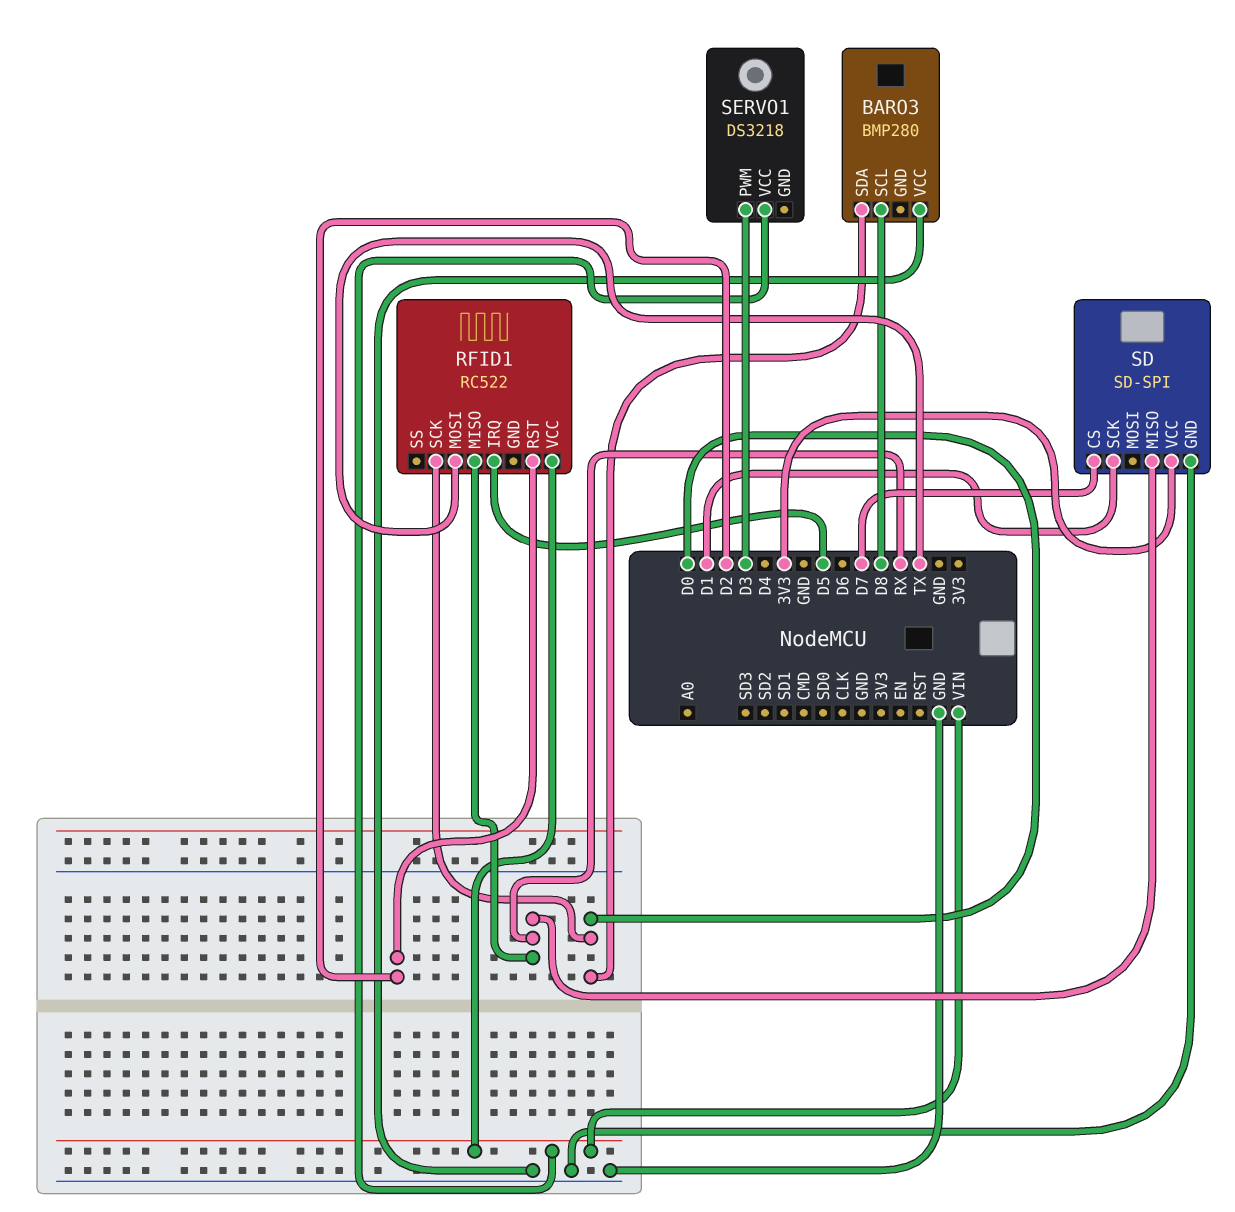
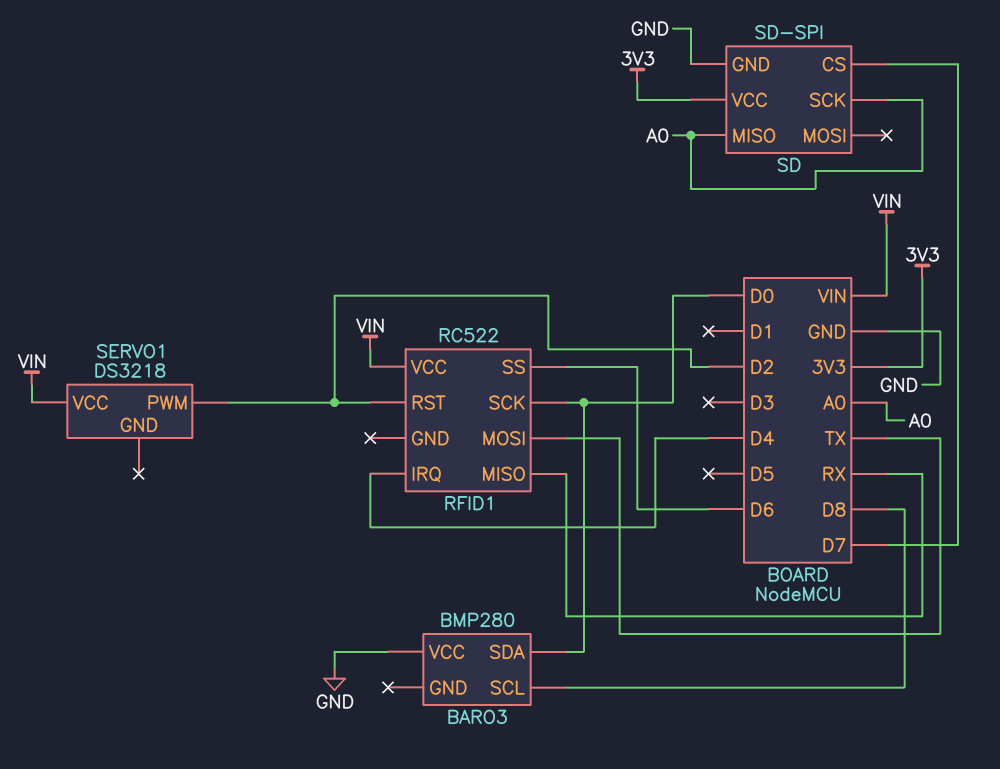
RFID1 pin IRQ: D5 -> D4
RFID1 pin SS: none -> D6
SD pin MISO: RX -> A0
SD pin SCK: D1 -> A0
SERVO1 pin PWM: D3 -> D2

